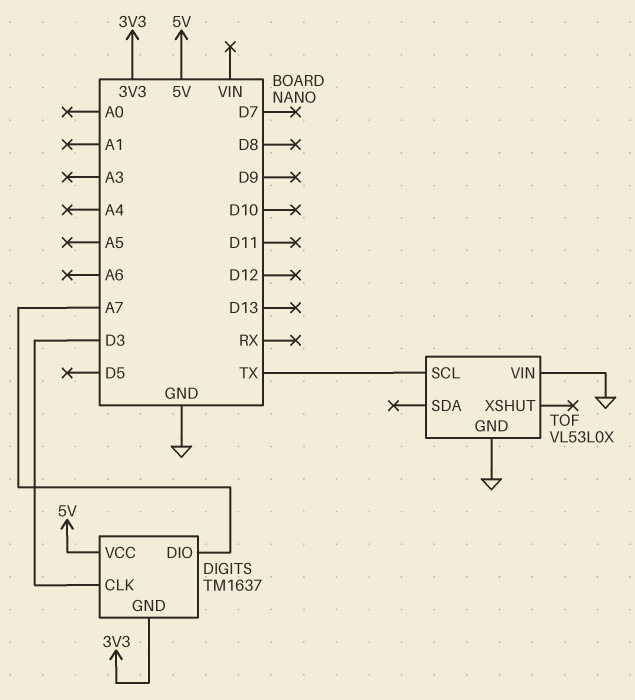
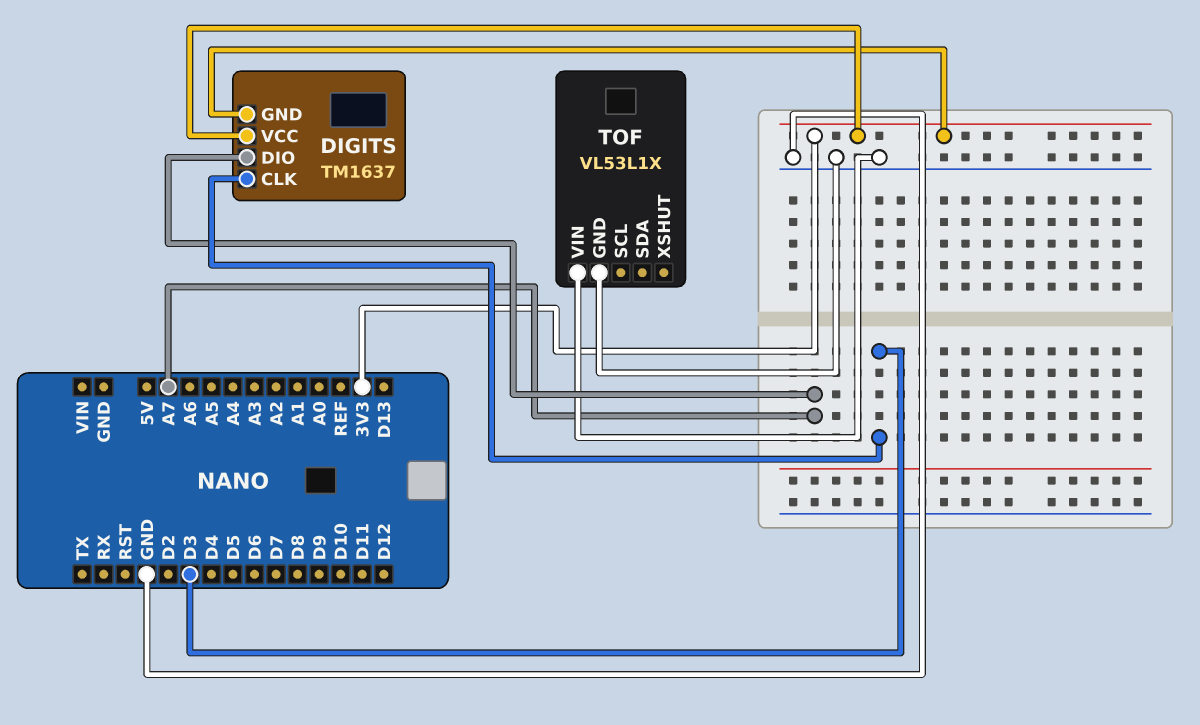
DIGITS pin VCC: 5V -> 3V3
TOF: VL53L0X -> VL53L1X
TOF pin SCL: TX -> none

